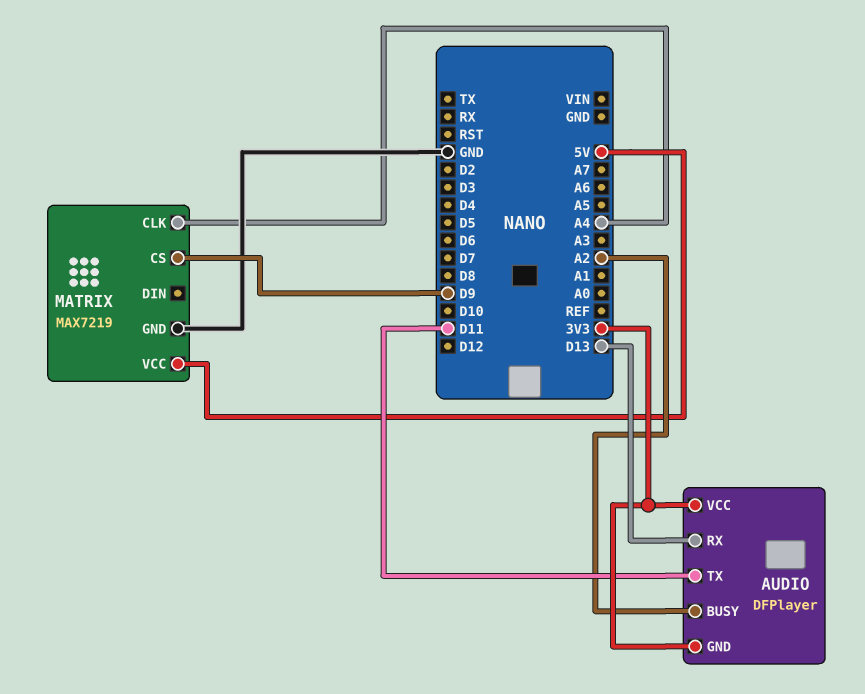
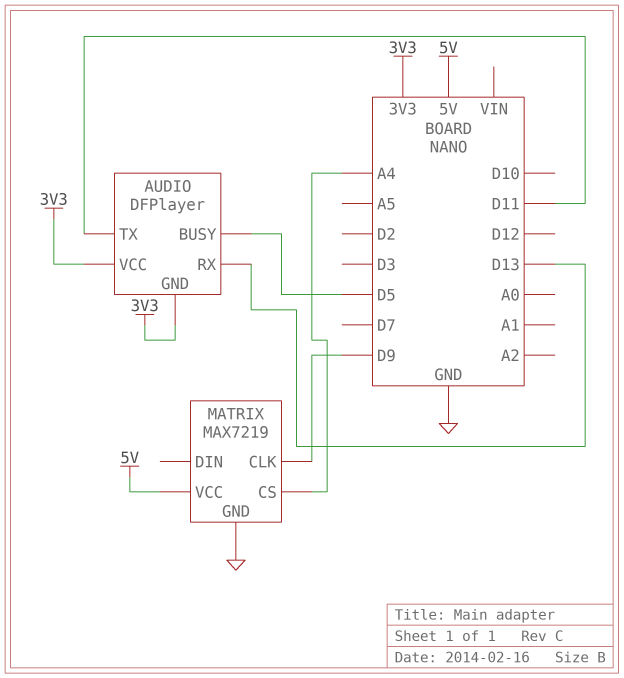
AUDIO pin BUSY: A2 -> D5
MATRIX pin CLK: A4 -> D9
MATRIX pin CS: D9 -> A4

